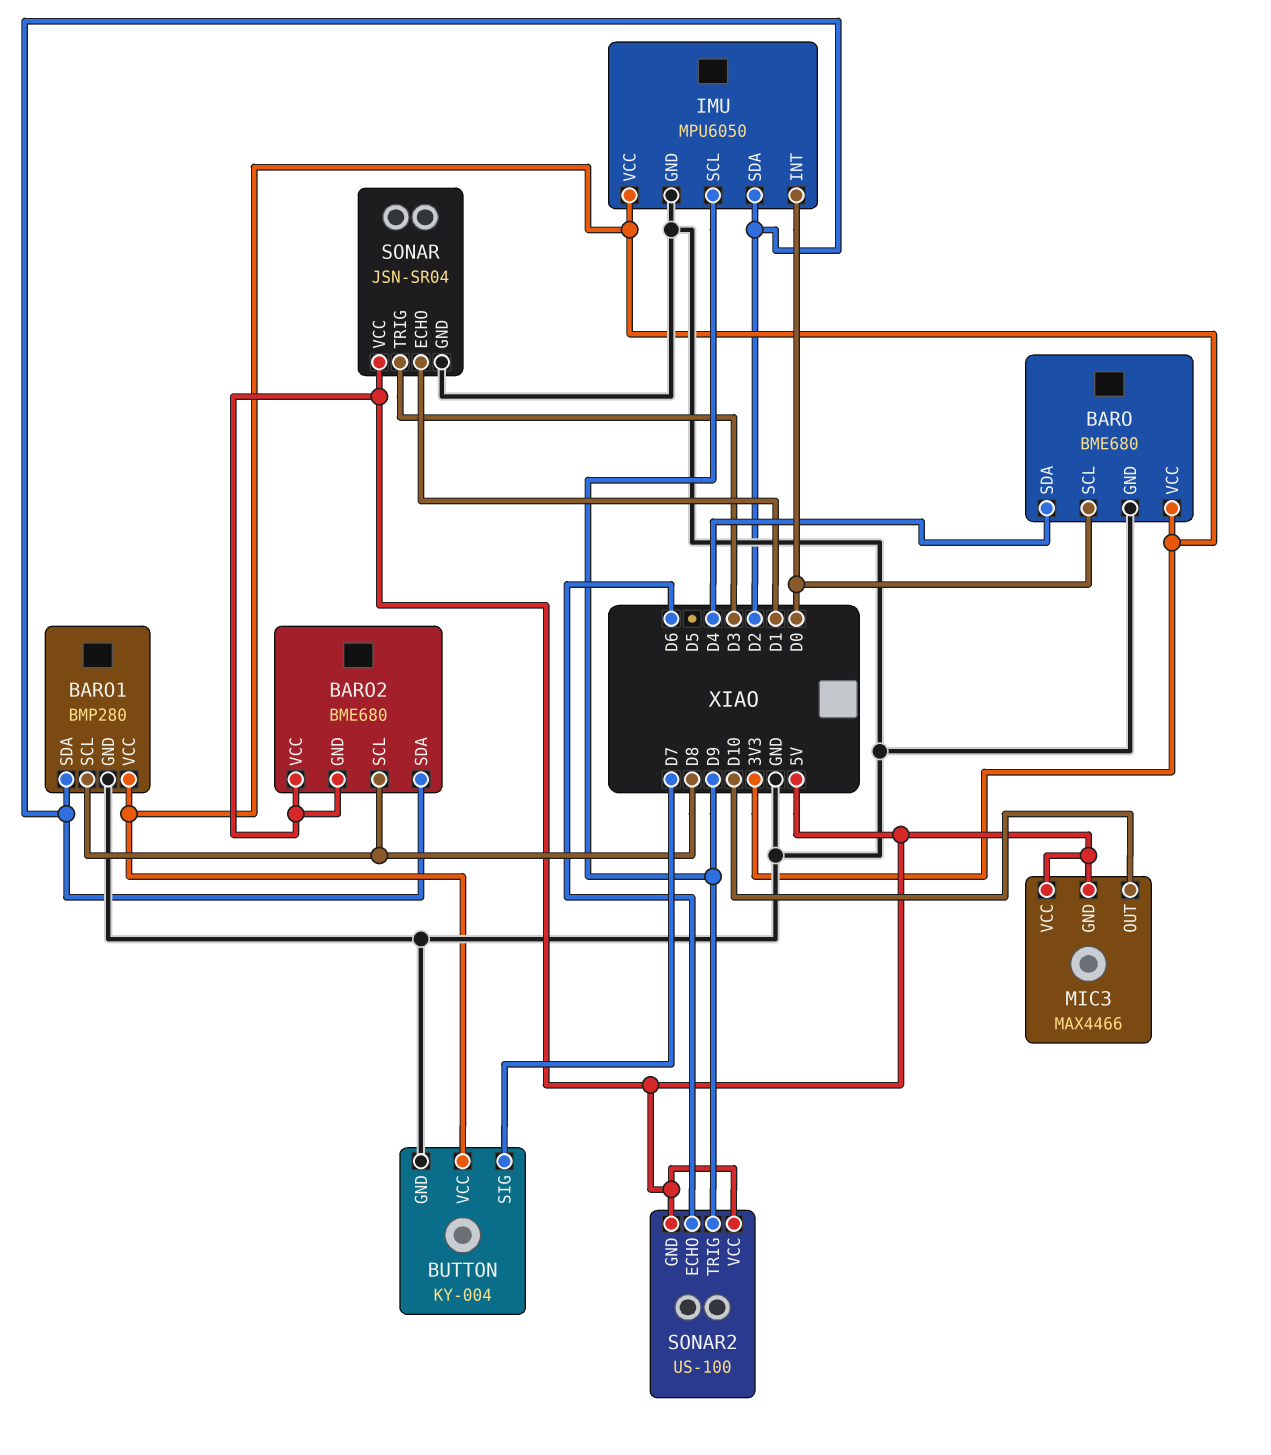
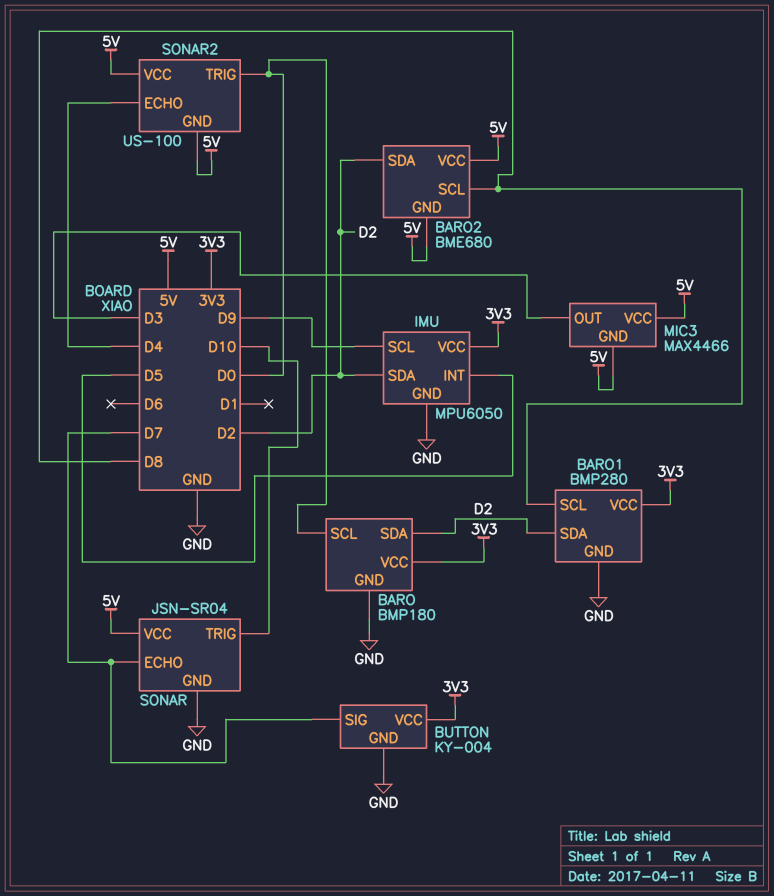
BARO: BME680 -> BMP180
BARO pin SDA: D4 -> D2
IMU pin INT: D0 -> D5
MIC3 pin OUT: D10 -> D3
SONAR pin ECHO: D1 -> D7
SONAR pin TRIG: D3 -> D10
SONAR2 pin ECHO: D6 -> D4
SONAR2 pin TRIG: D9 -> D0

